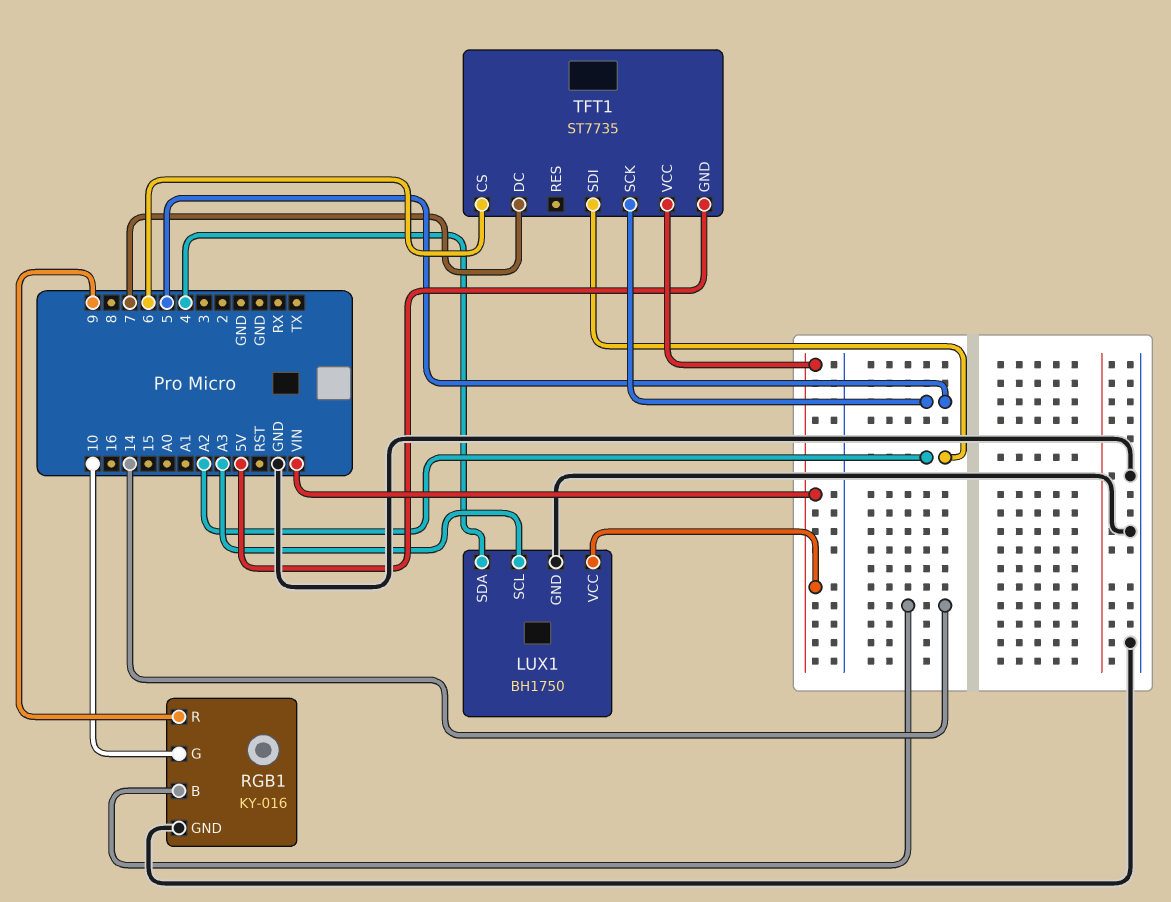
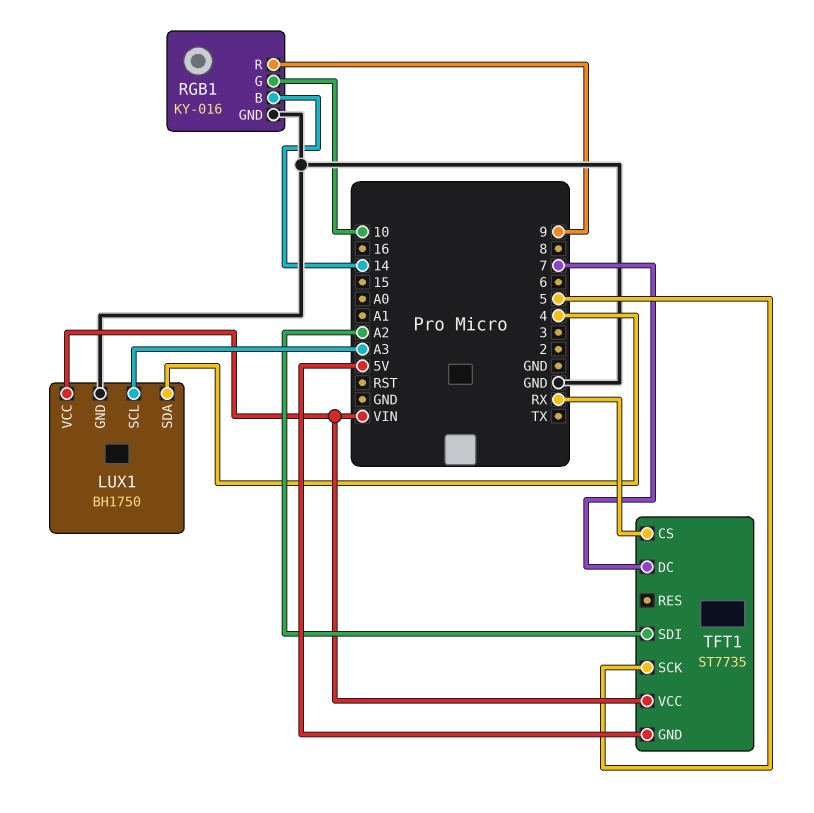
TFT1 pin CS: 6 -> RX

